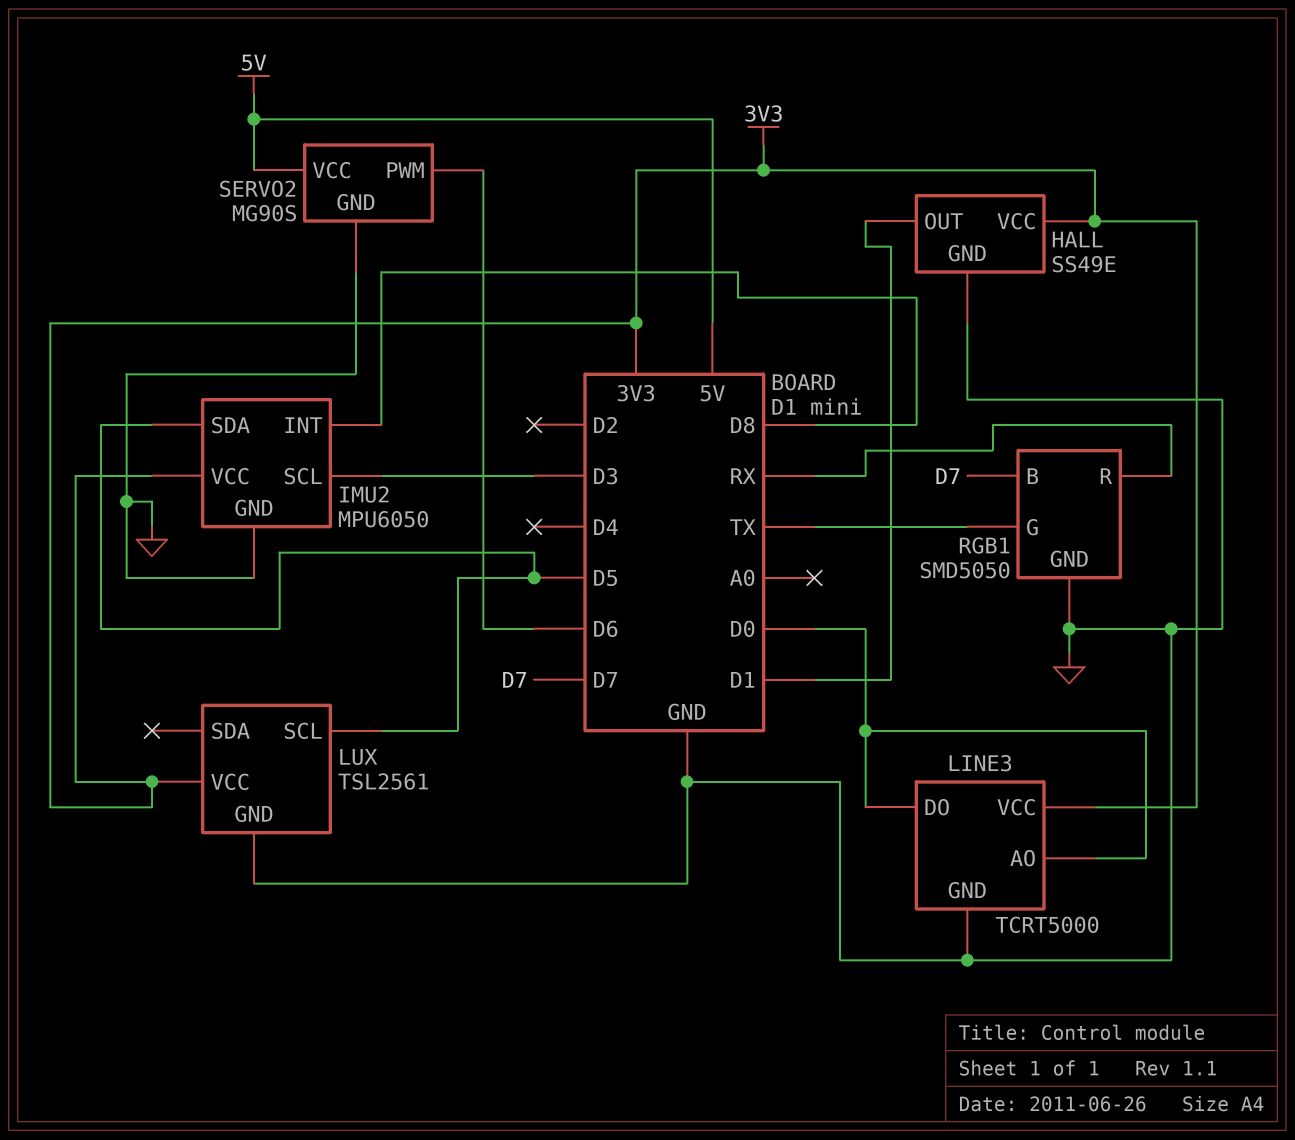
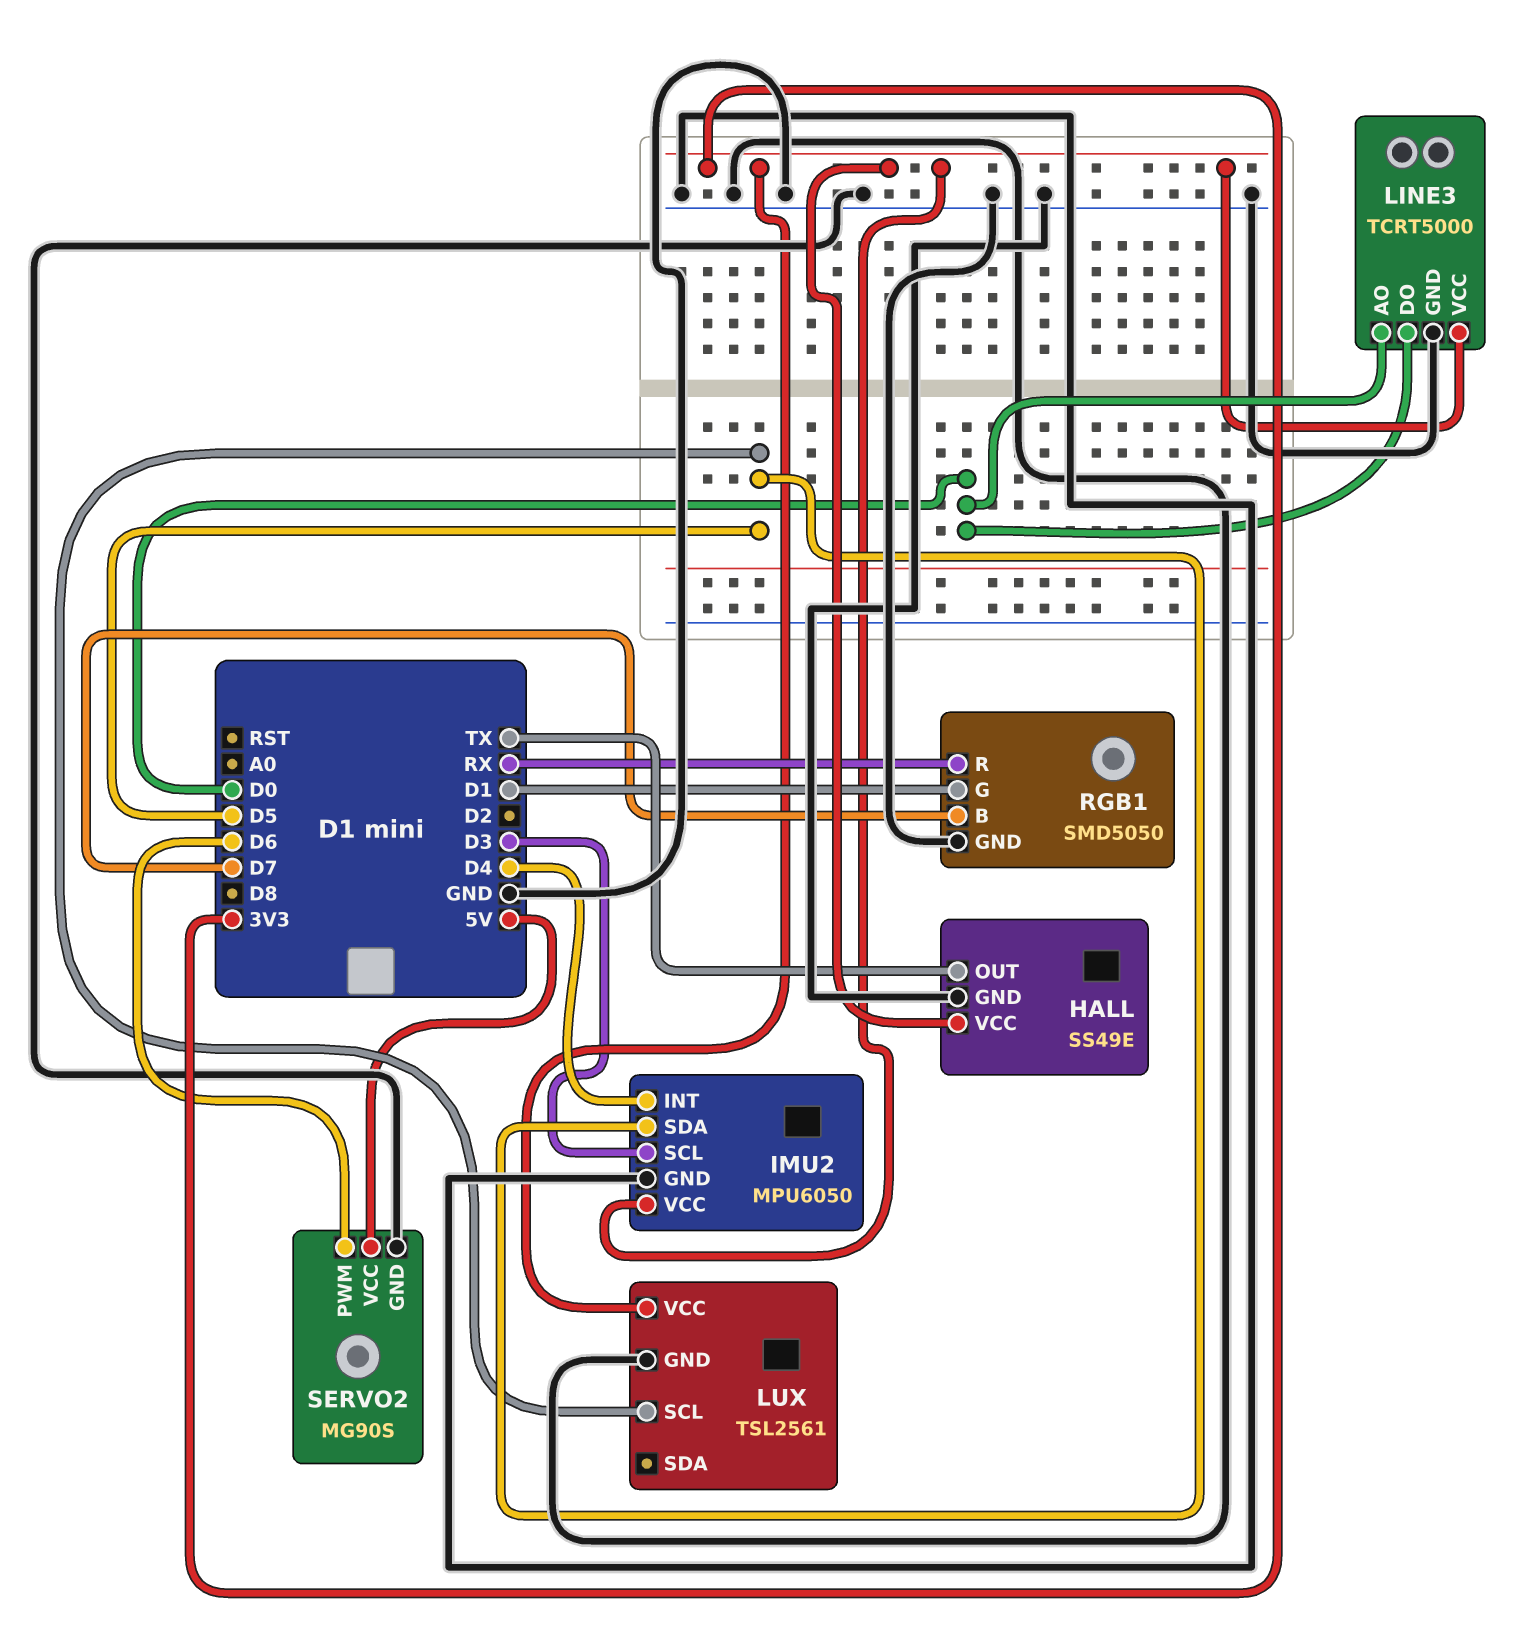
HALL pin OUT: D1 -> TX
IMU2 pin INT: D8 -> D4
RGB1 pin G: TX -> D1

